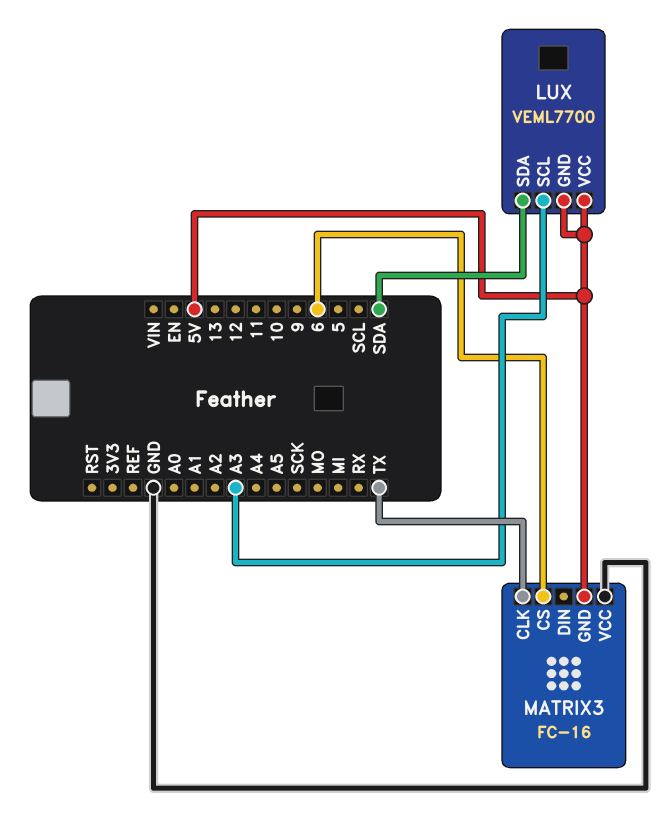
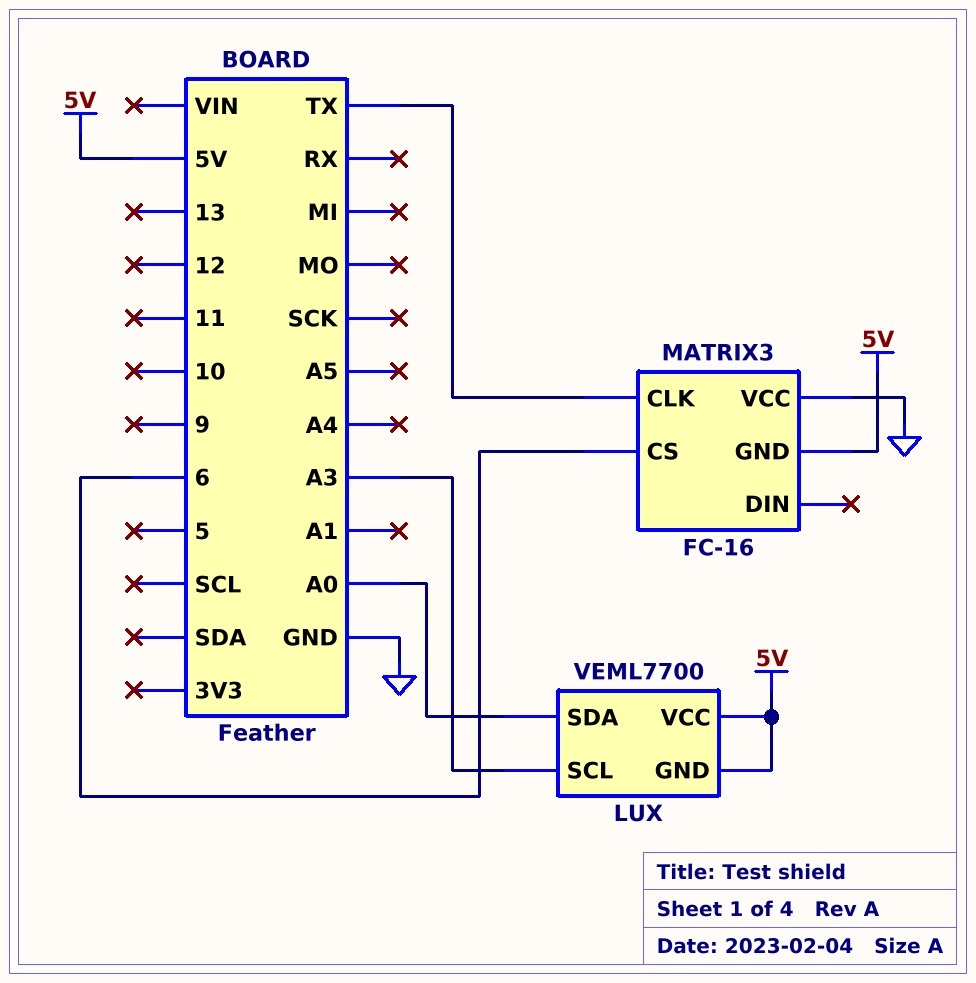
LUX pin SDA: SDA -> A0

